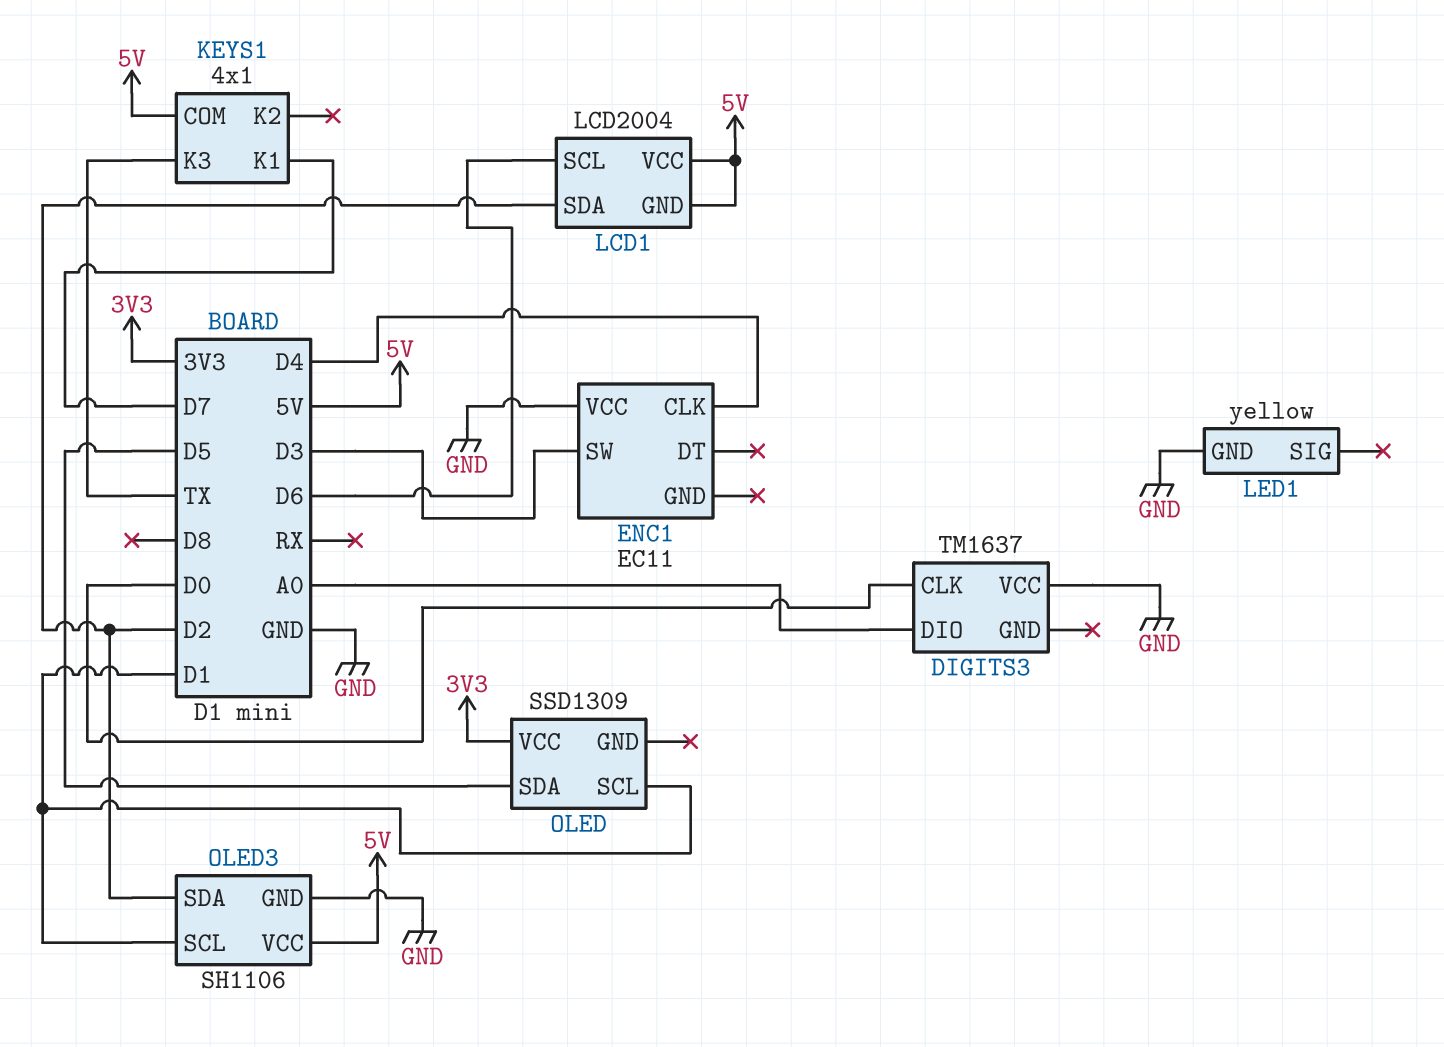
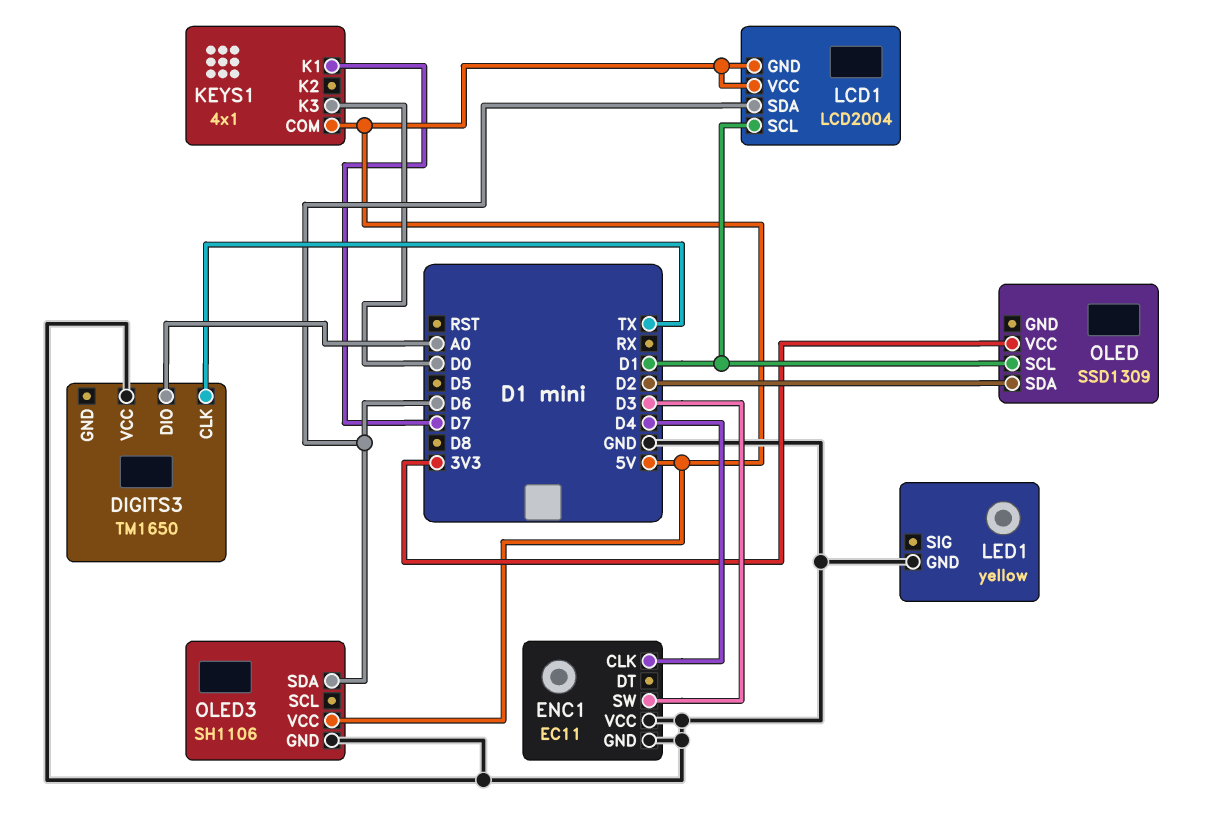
DIGITS3: TM1637 -> TM1650
DIGITS3 pin CLK: D0 -> TX
ENC1 pin GND: none -> GND
KEYS1 pin K3: TX -> D0
LCD1 pin SCL: D6 -> D1
LCD1 pin SDA: D2 -> D6
OLED pin SDA: D5 -> D2
OLED3 pin SCL: D1 -> none
OLED3 pin SDA: D2 -> D6

